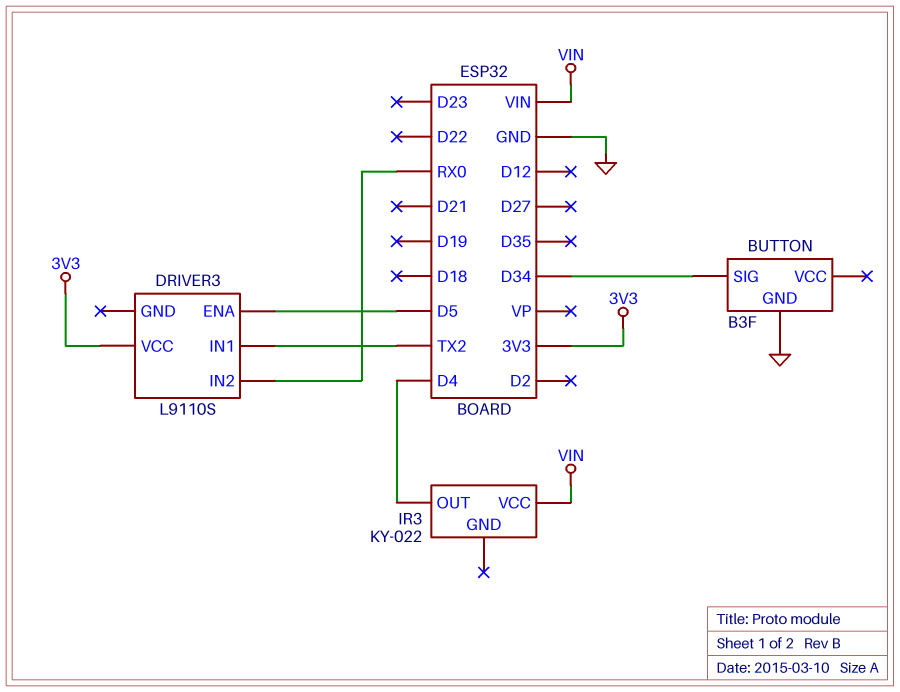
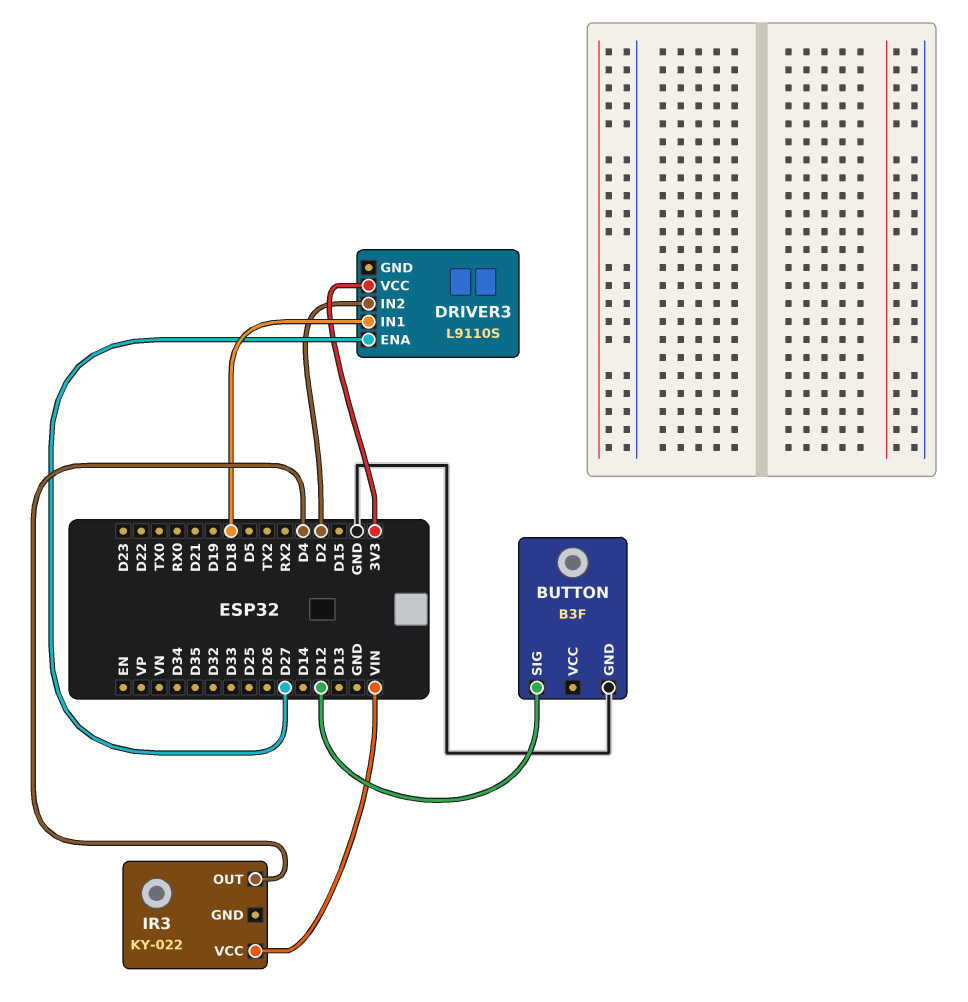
BUTTON pin SIG: D34 -> D12
DRIVER3 pin ENA: D5 -> D27
DRIVER3 pin IN1: TX2 -> D18
DRIVER3 pin IN2: RX0 -> D2

